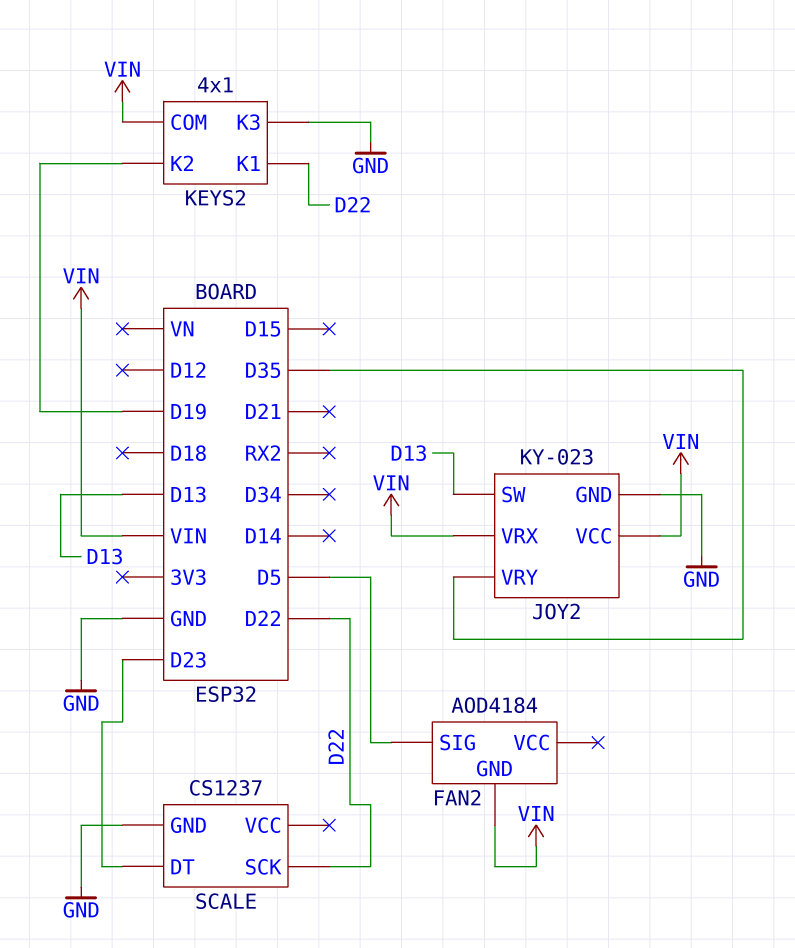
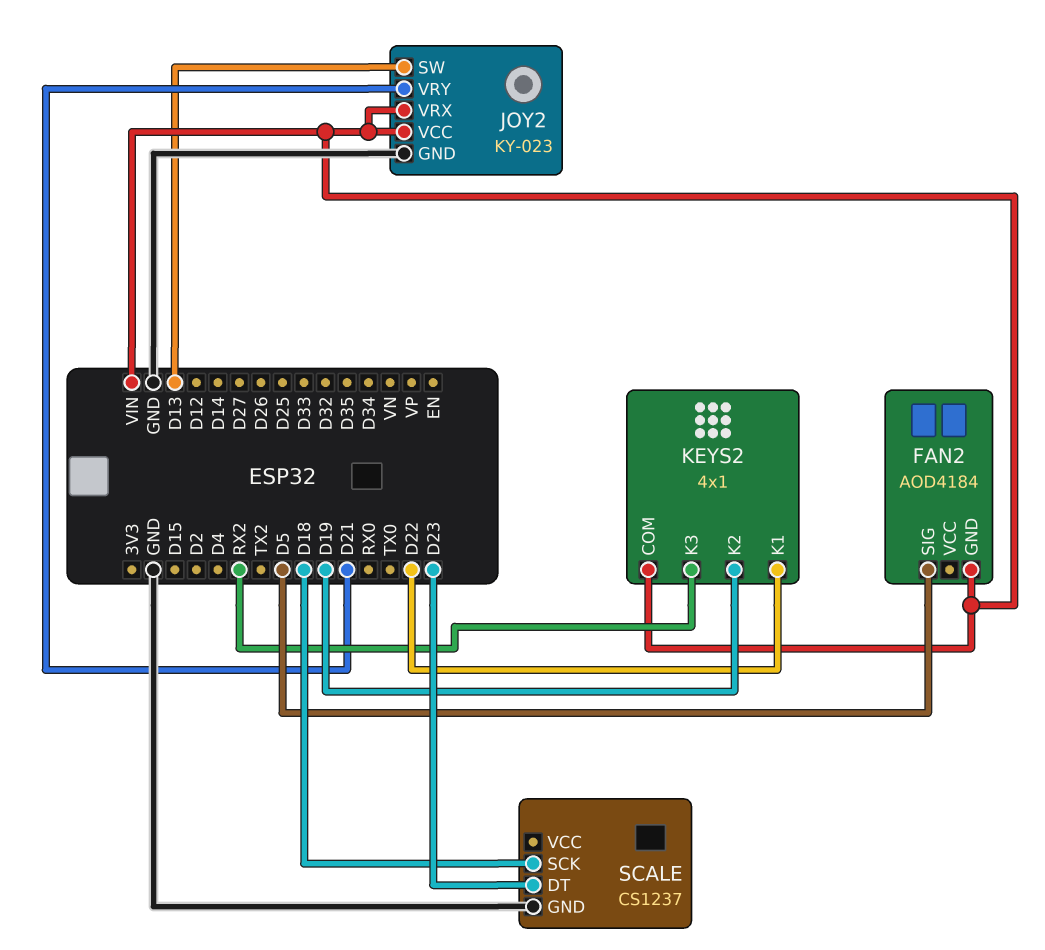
JOY2 pin VRY: D35 -> D21
KEYS2 pin K3: GND -> RX2
SCALE pin SCK: D22 -> D18

